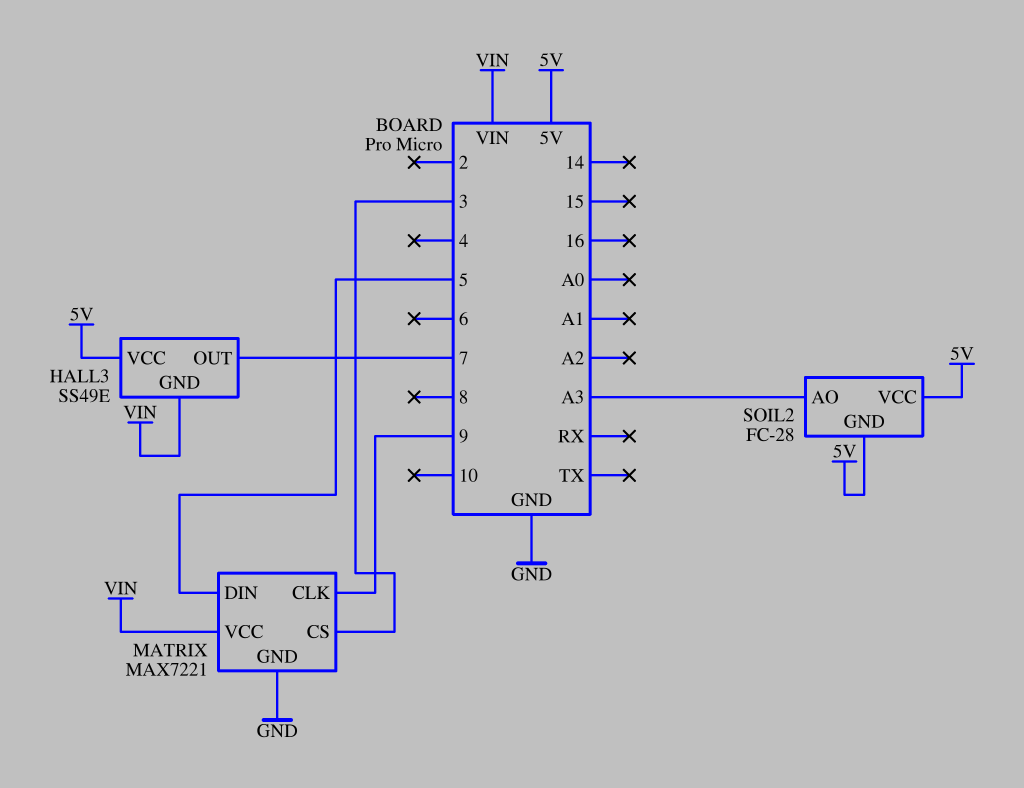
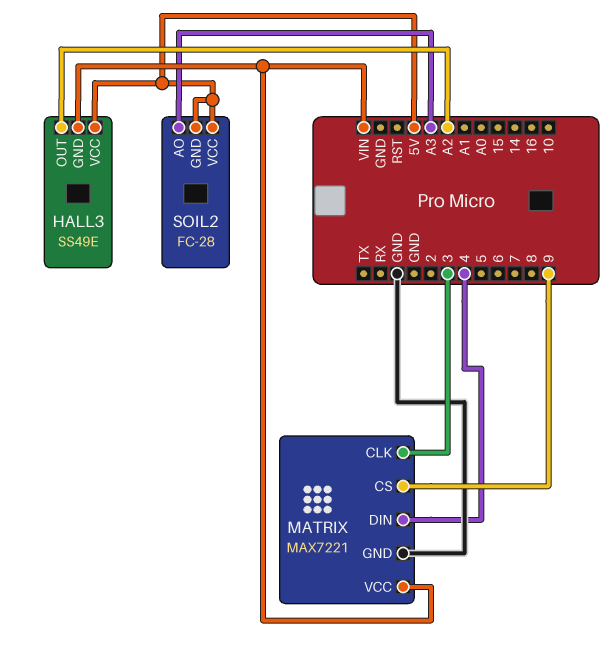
HALL3 pin OUT: 7 -> A2
MATRIX pin CLK: 9 -> 3
MATRIX pin CS: 3 -> 9
MATRIX pin DIN: 5 -> 4

